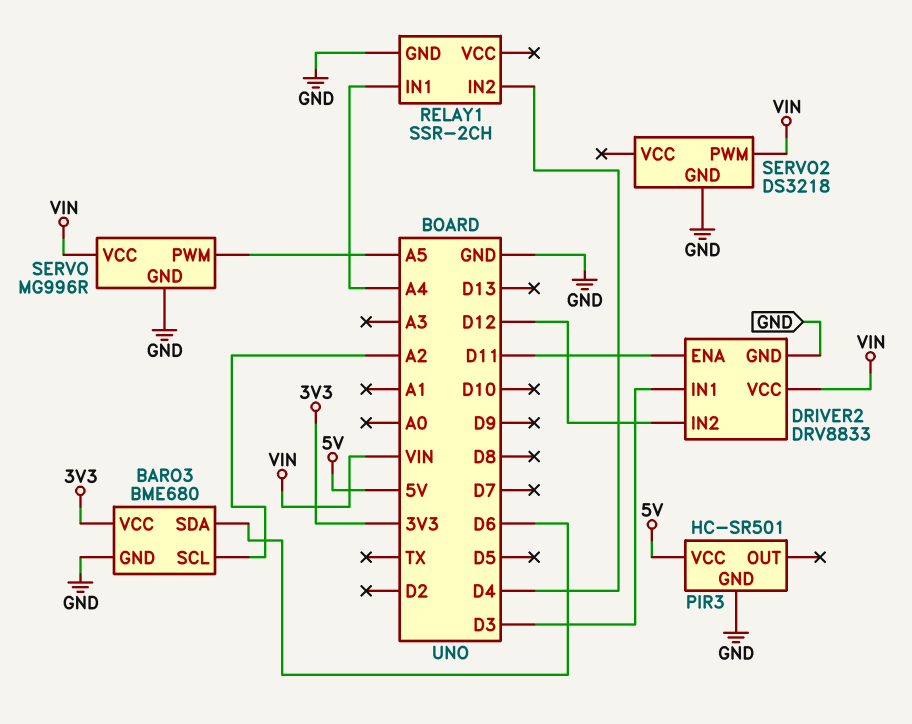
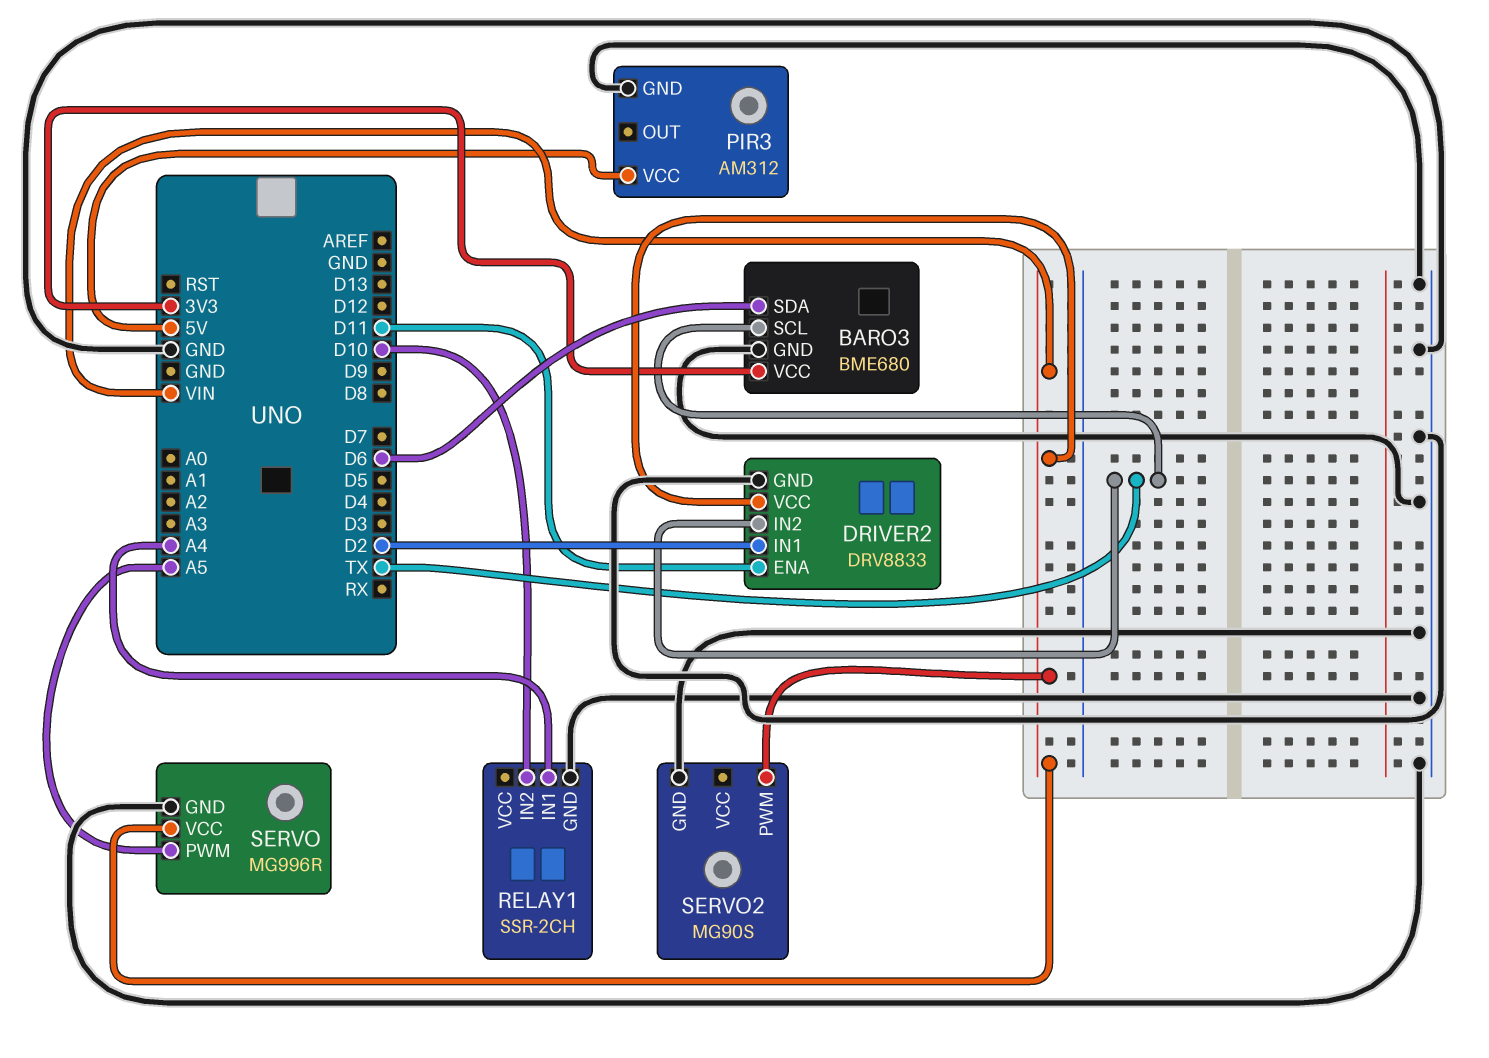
BARO3 pin SCL: A2 -> TX
DRIVER2 pin IN1: D3 -> D2
DRIVER2 pin IN2: D12 -> TX
PIR3: HC-SR501 -> AM312
RELAY1 pin IN2: D4 -> D10
SERVO2: DS3218 -> MG90S

